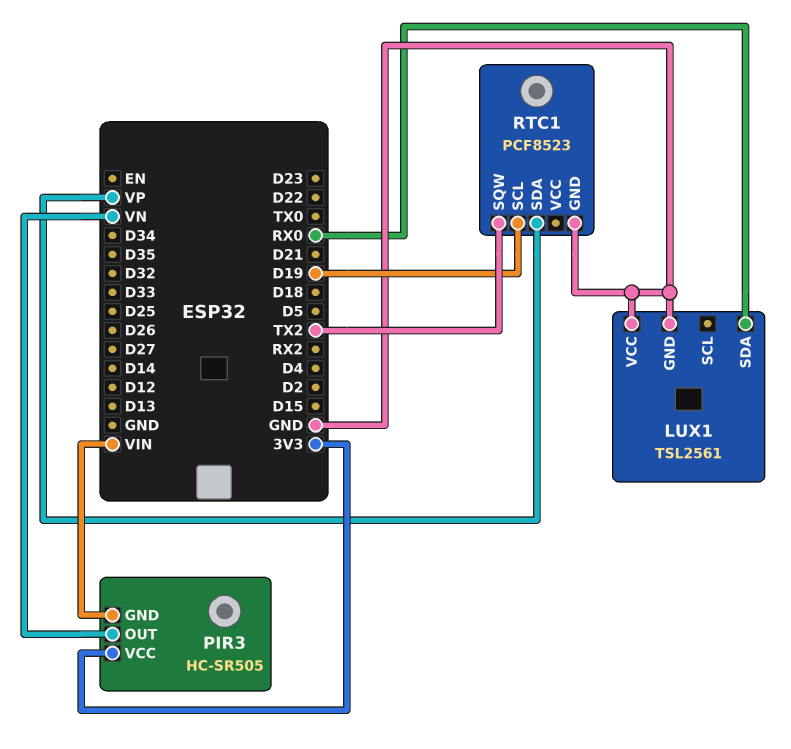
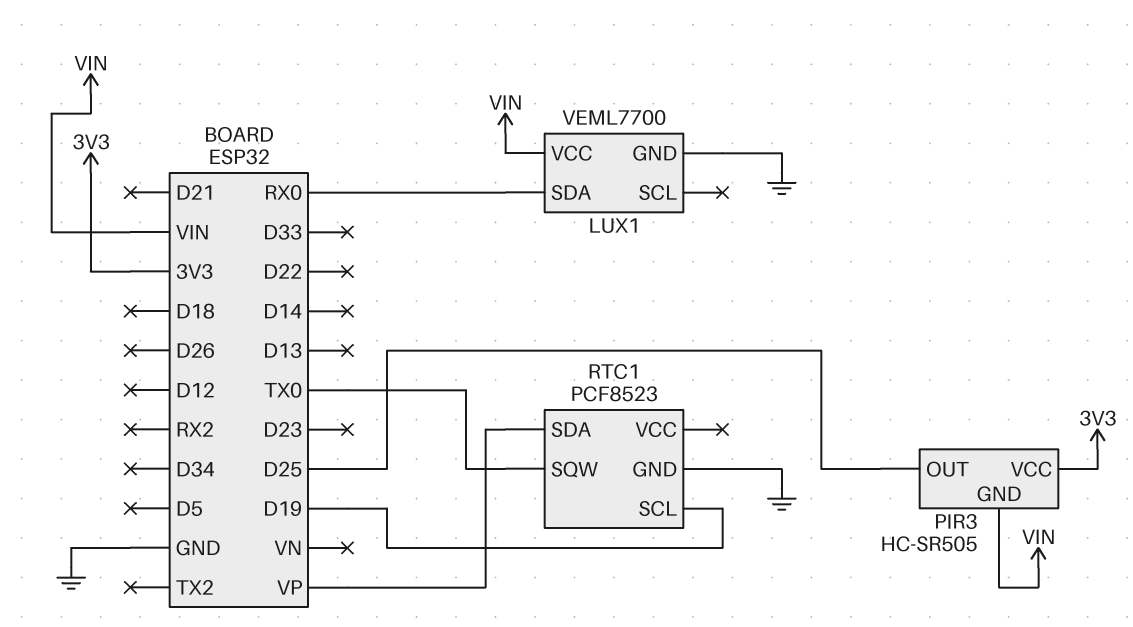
LUX1: TSL2561 -> VEML7700
LUX1 pin VCC: GND -> VIN
PIR3 pin OUT: VN -> D25
RTC1 pin SQW: TX2 -> TX0

